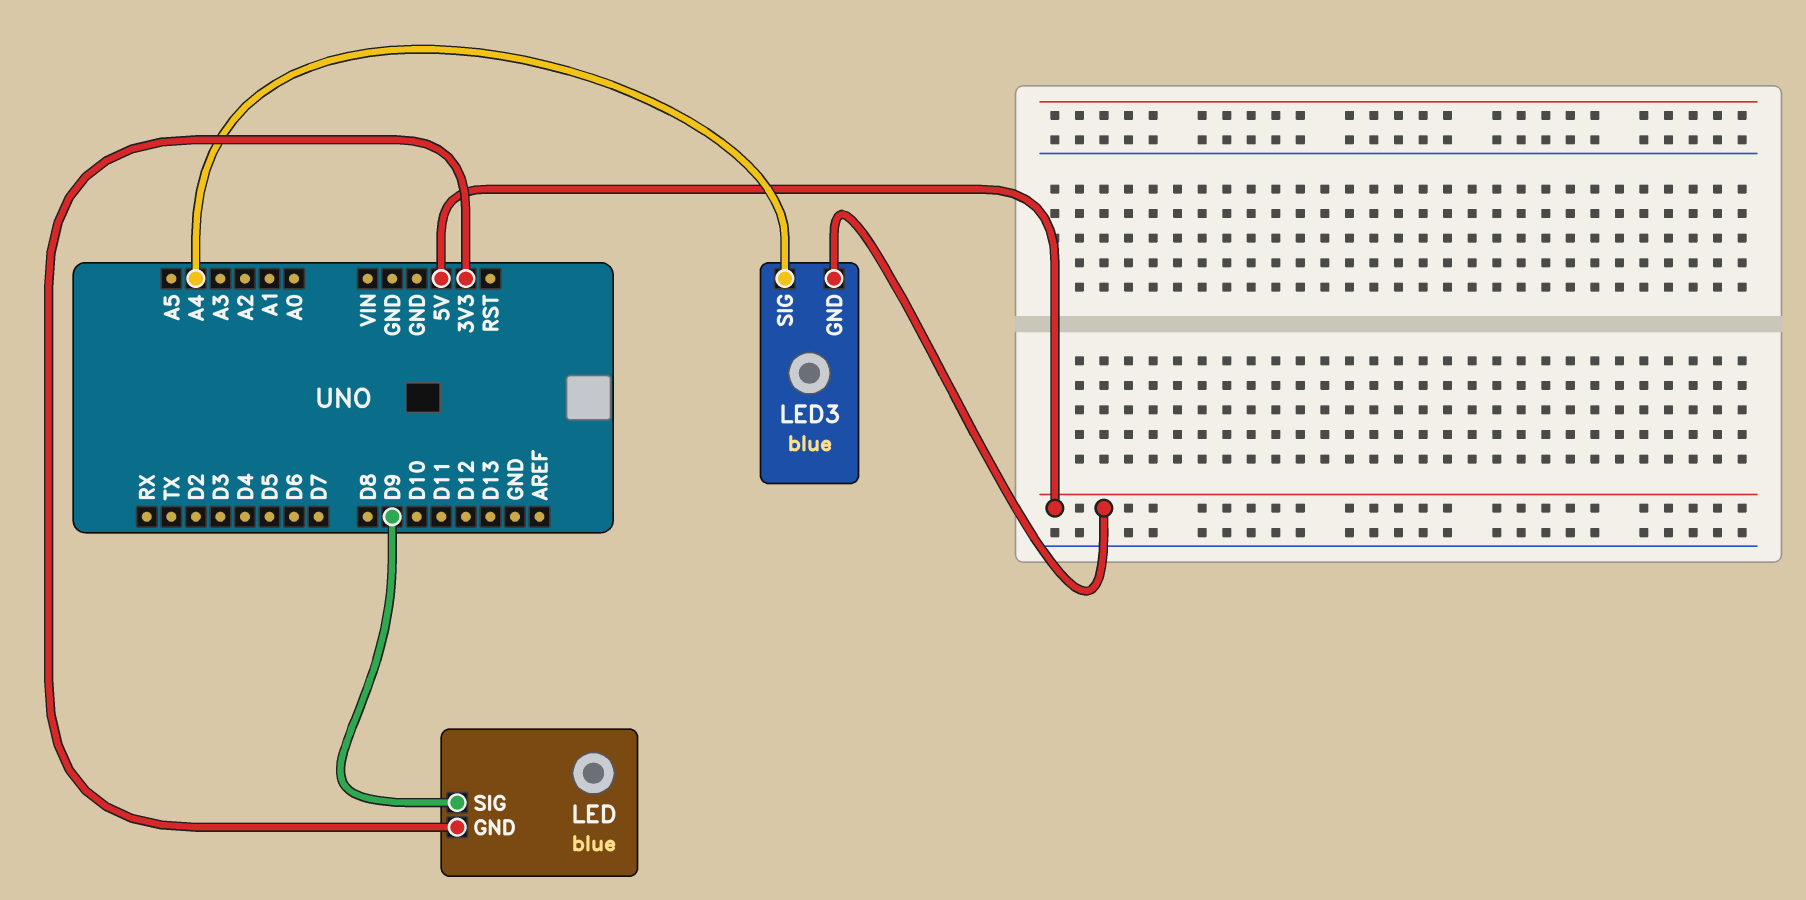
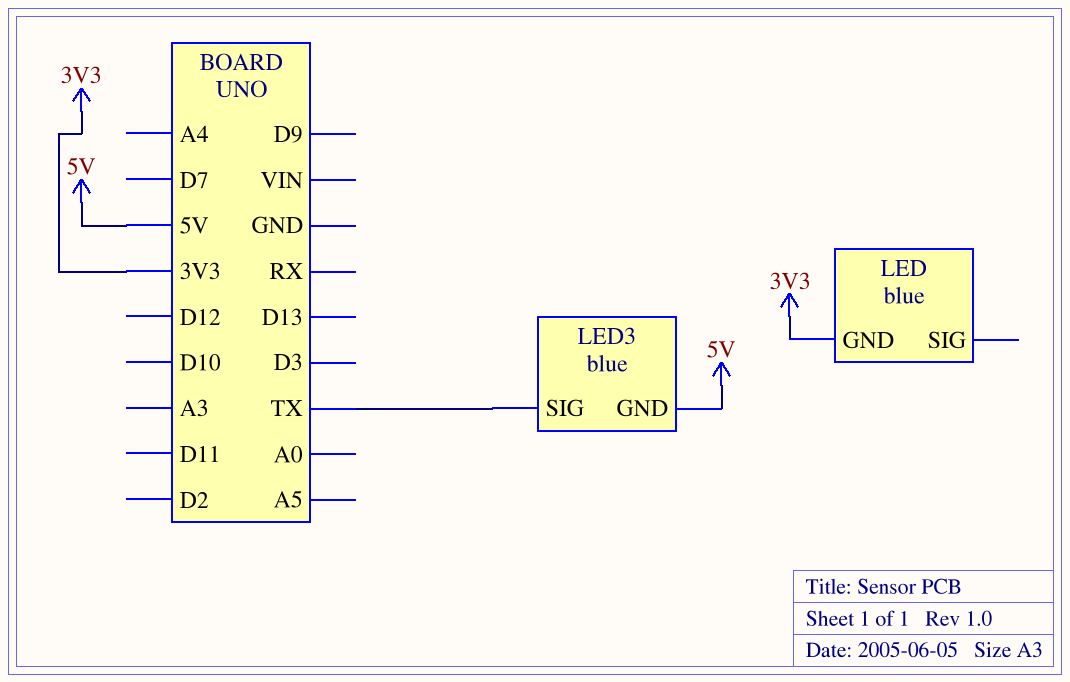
LED pin SIG: D9 -> none
LED3 pin SIG: A4 -> TX

